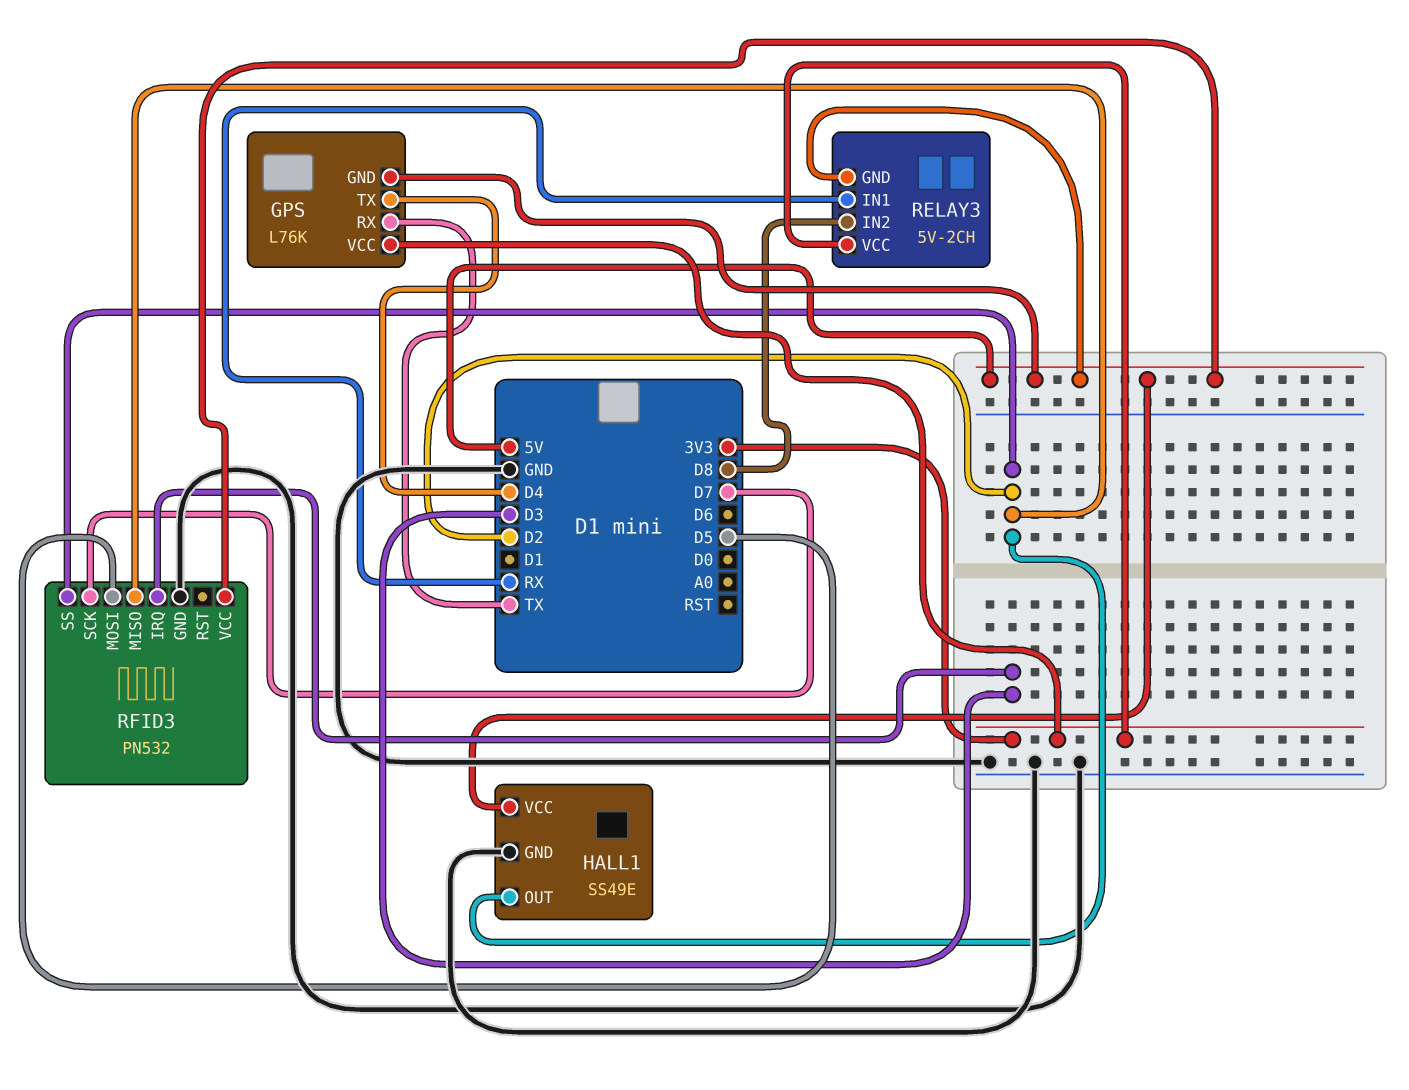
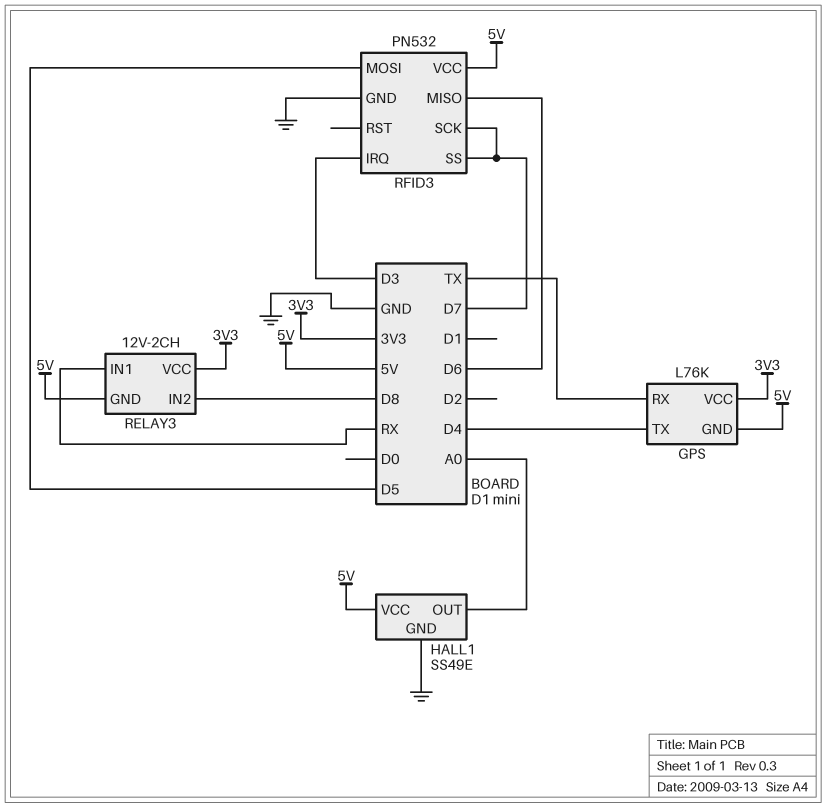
HALL1 pin OUT: D2 -> A0
RELAY3: 5V-2CH -> 12V-2CH
RFID3 pin MISO: D2 -> D6
RFID3 pin SS: D2 -> D7

